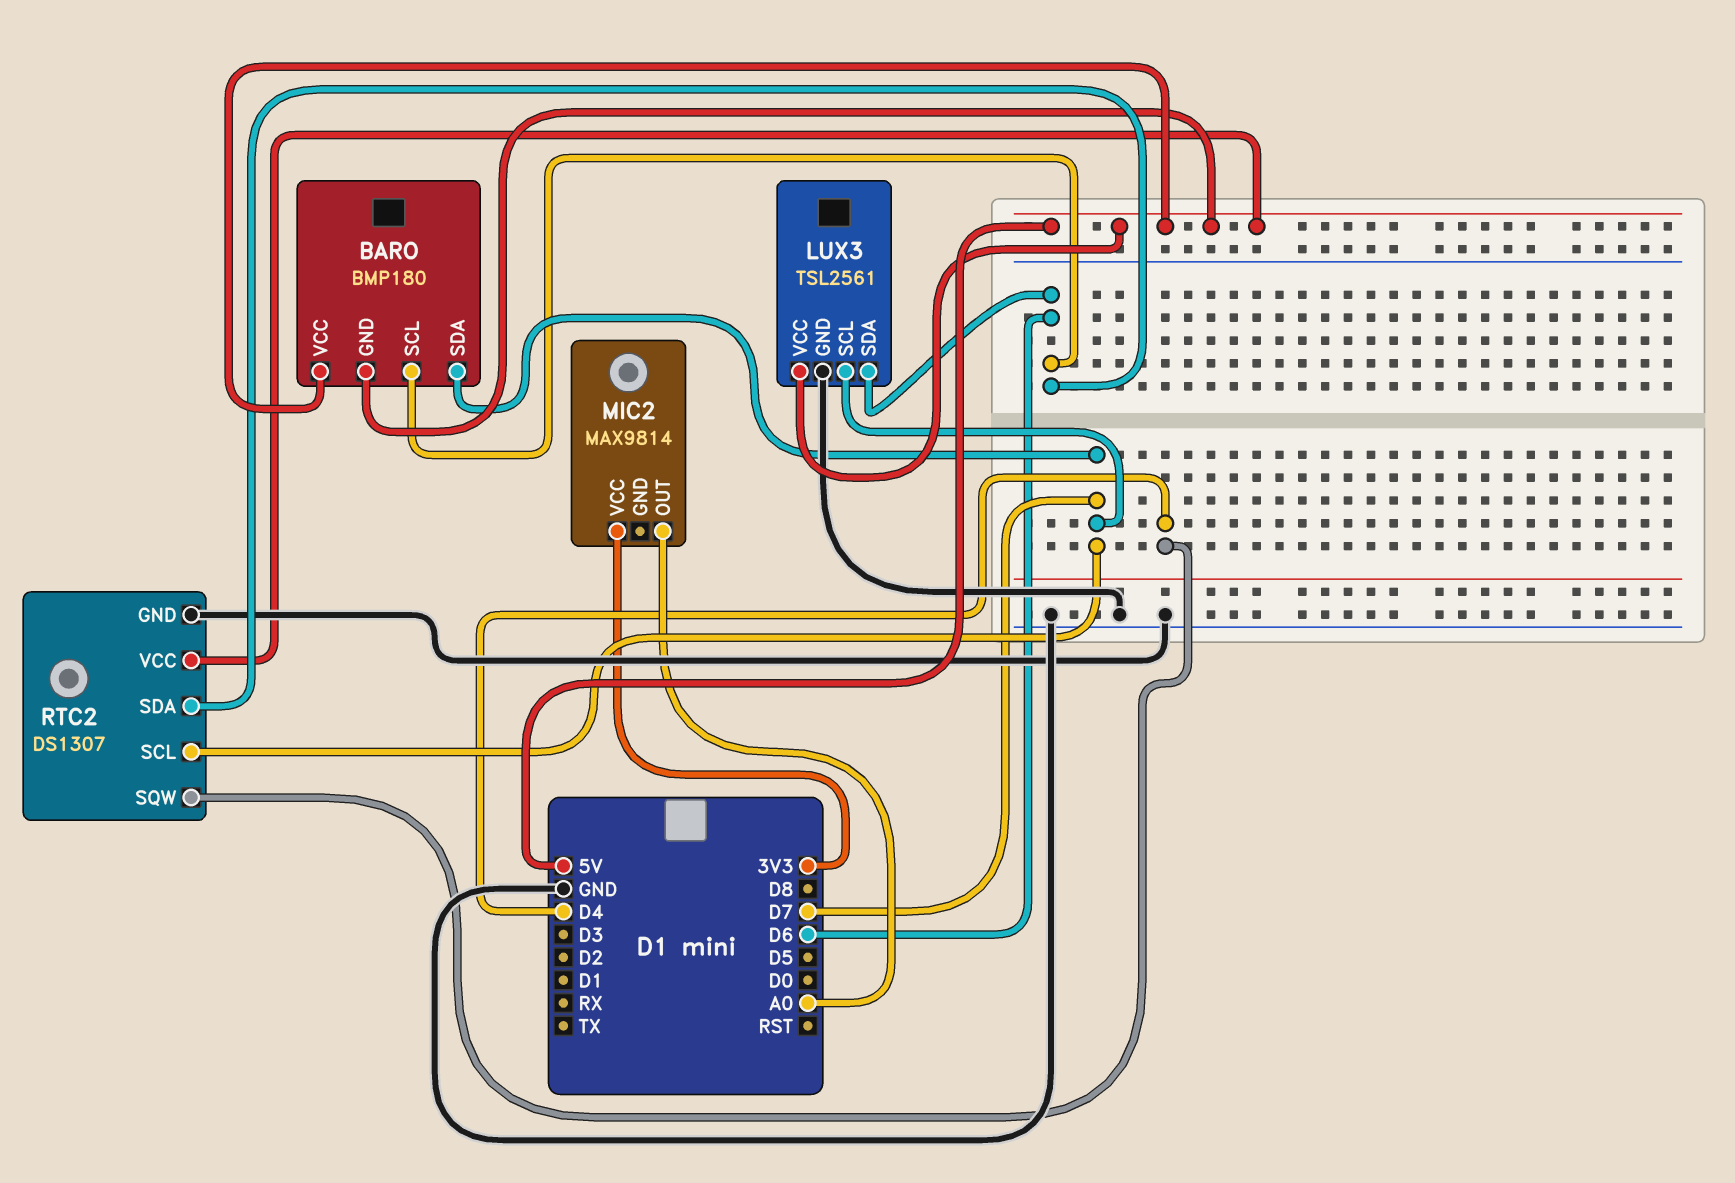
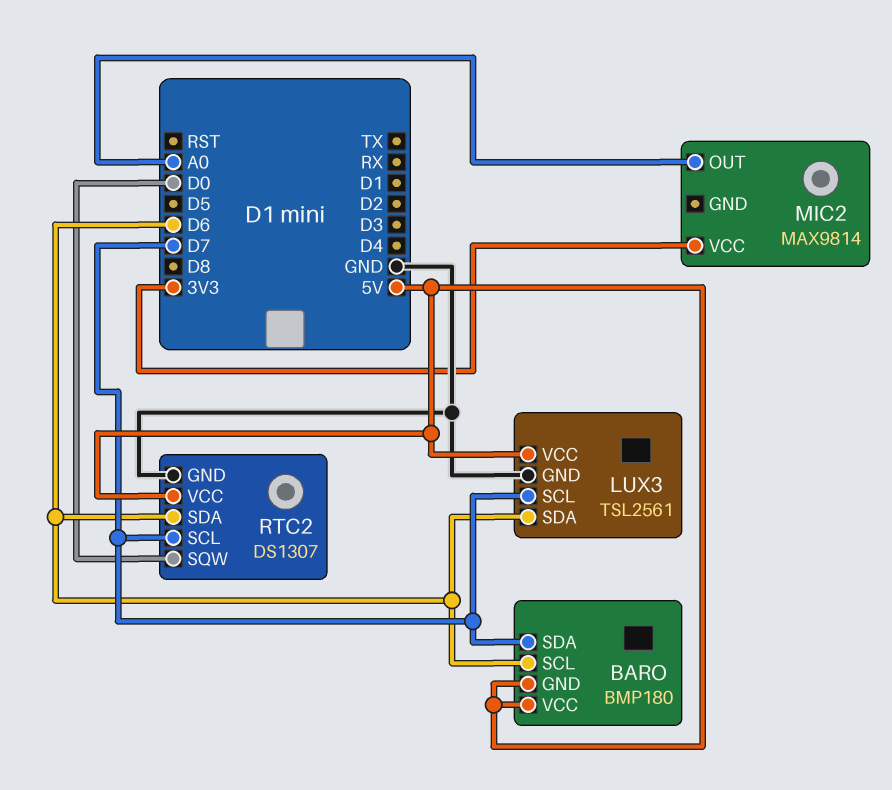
RTC2 pin SQW: D4 -> D0

